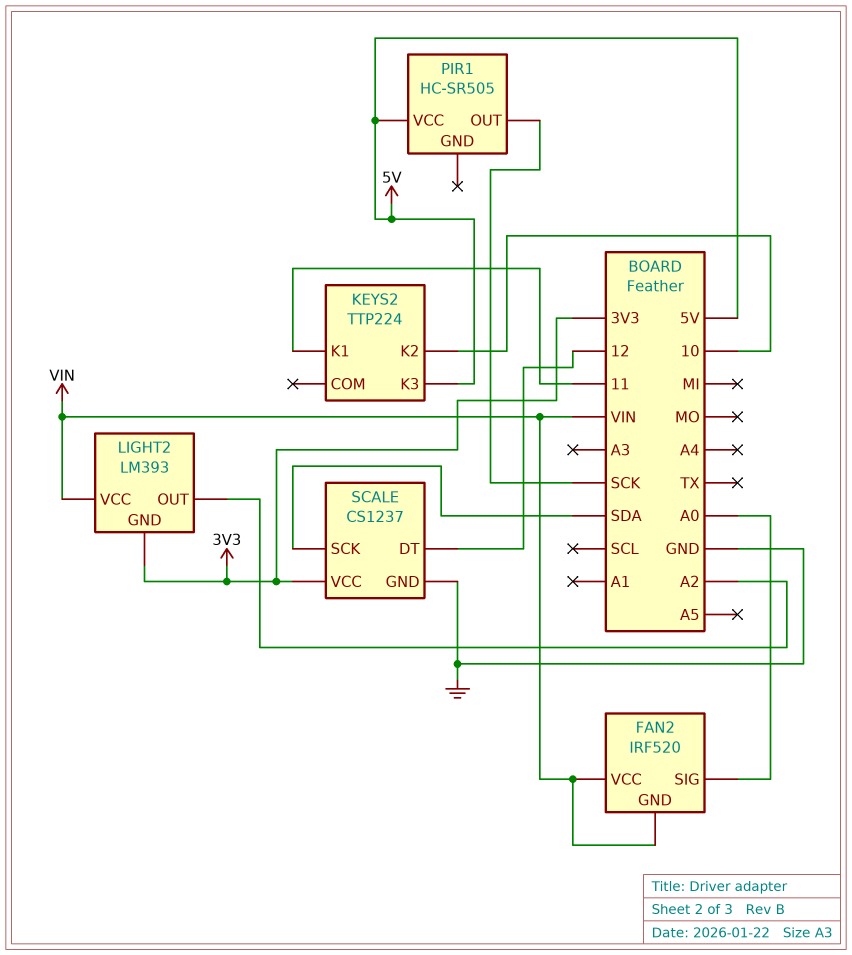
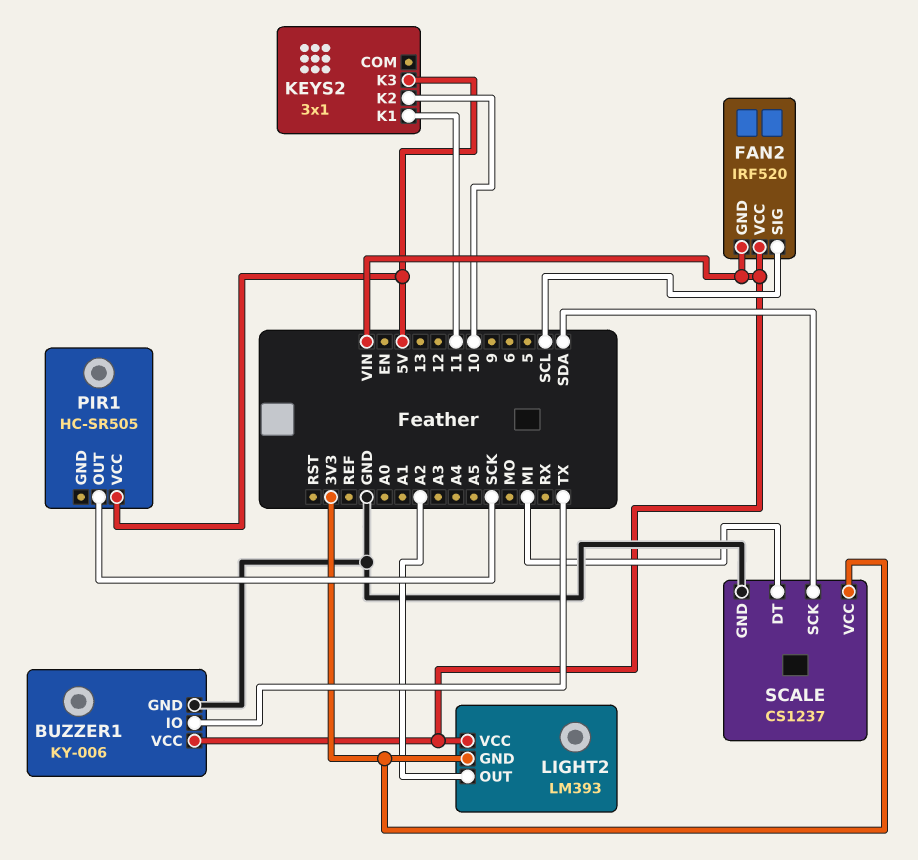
BUZZER1: none -> KY-006
BUZZER1 pin GND: none -> GND
BUZZER1 pin IO: none -> TX
BUZZER1 pin VCC: none -> VIN
FAN2 pin SIG: A0 -> SCL
KEYS2: TTP224 -> 3x1
SCALE pin DT: 12 -> MI

